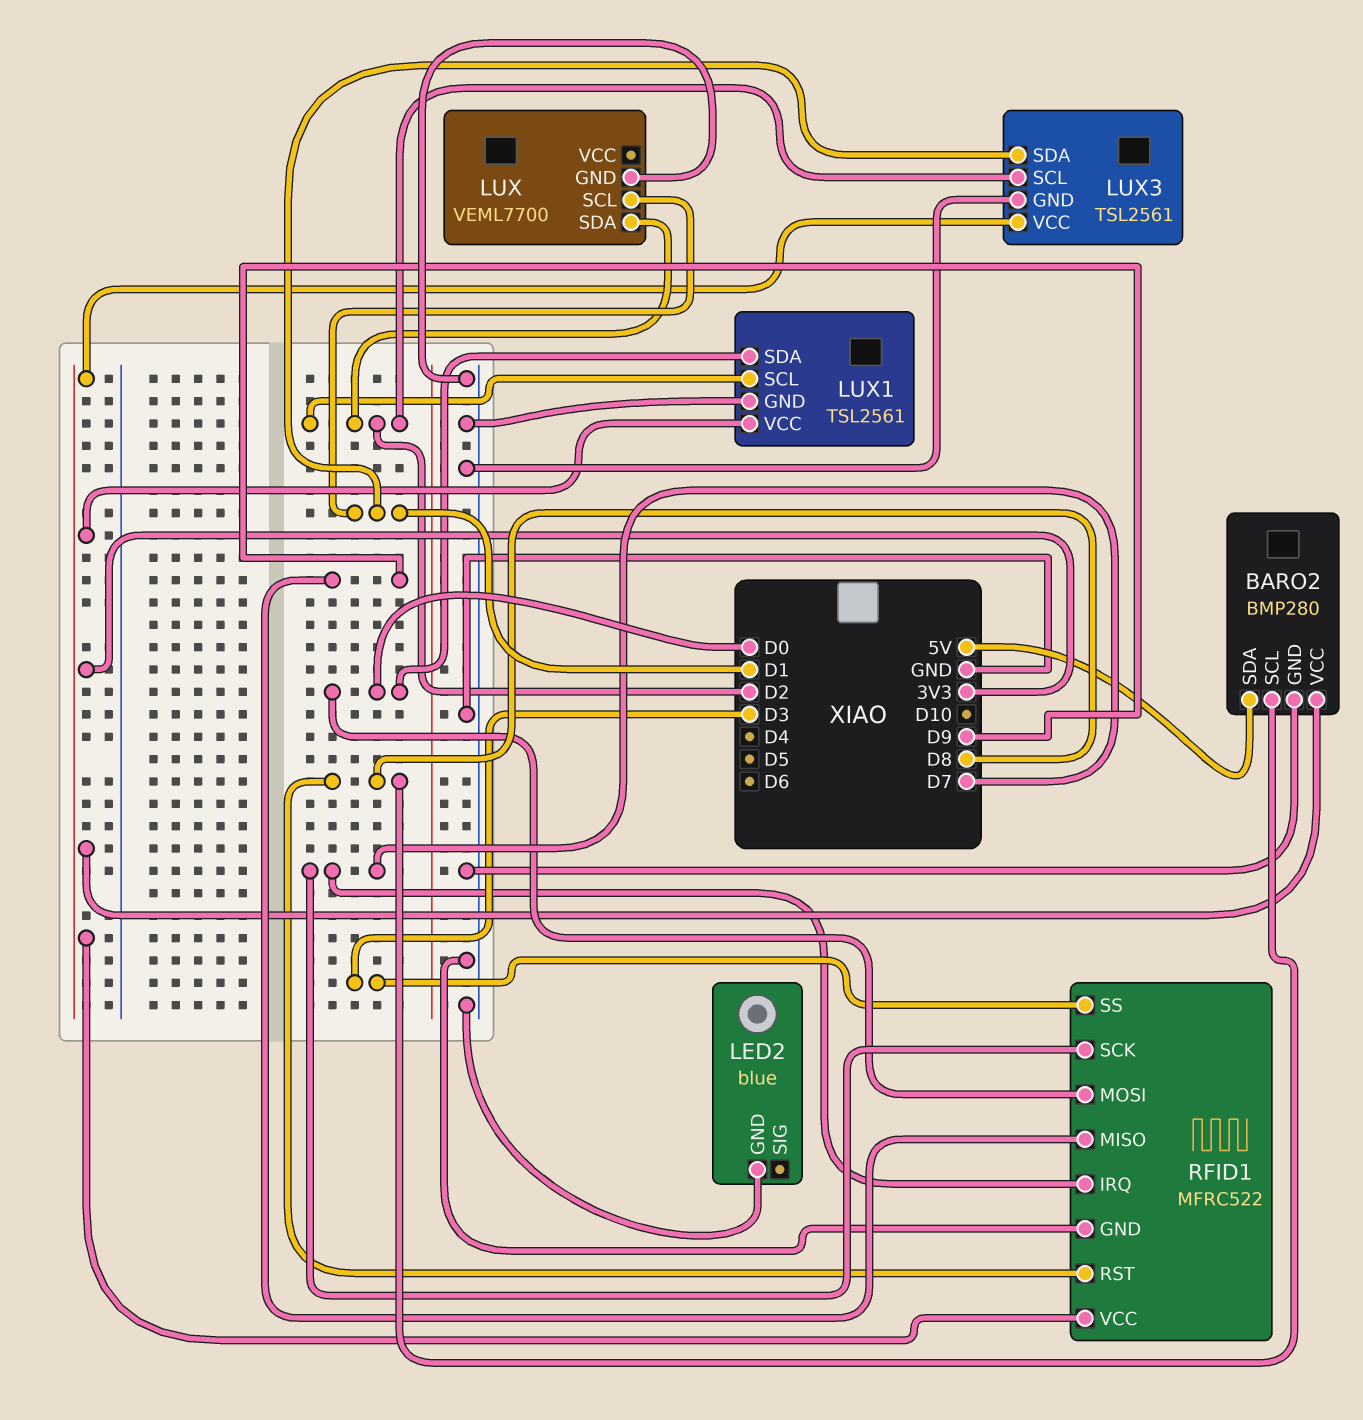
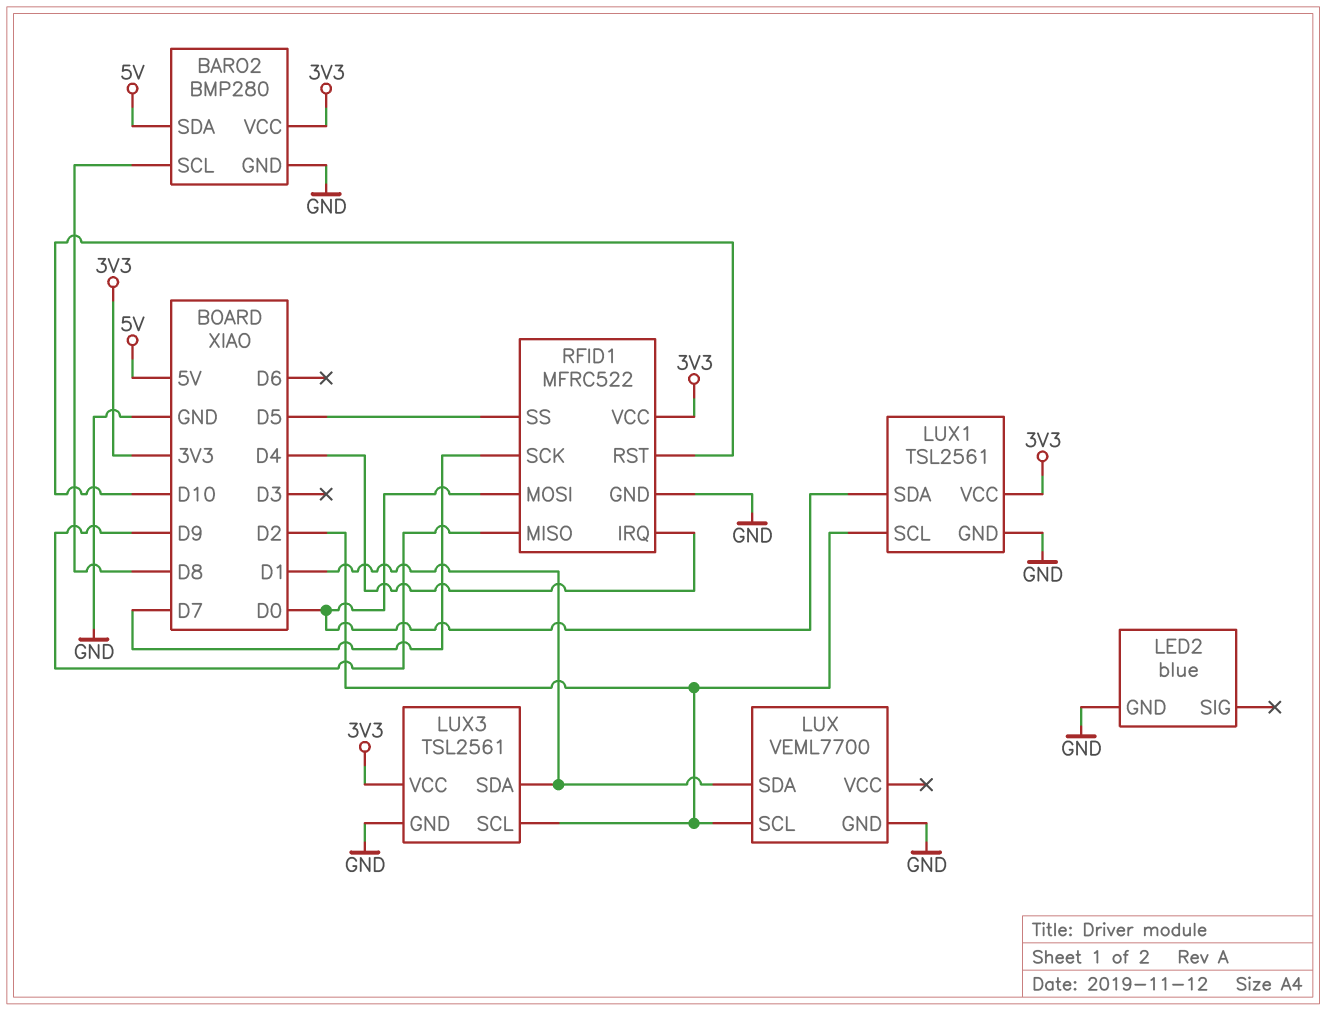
LUX pin SCL: D1 -> D2
LUX pin SDA: D2 -> D1
RFID1 pin IRQ: D7 -> D4
RFID1 pin RST: D8 -> D10
RFID1 pin SS: D3 -> D5

